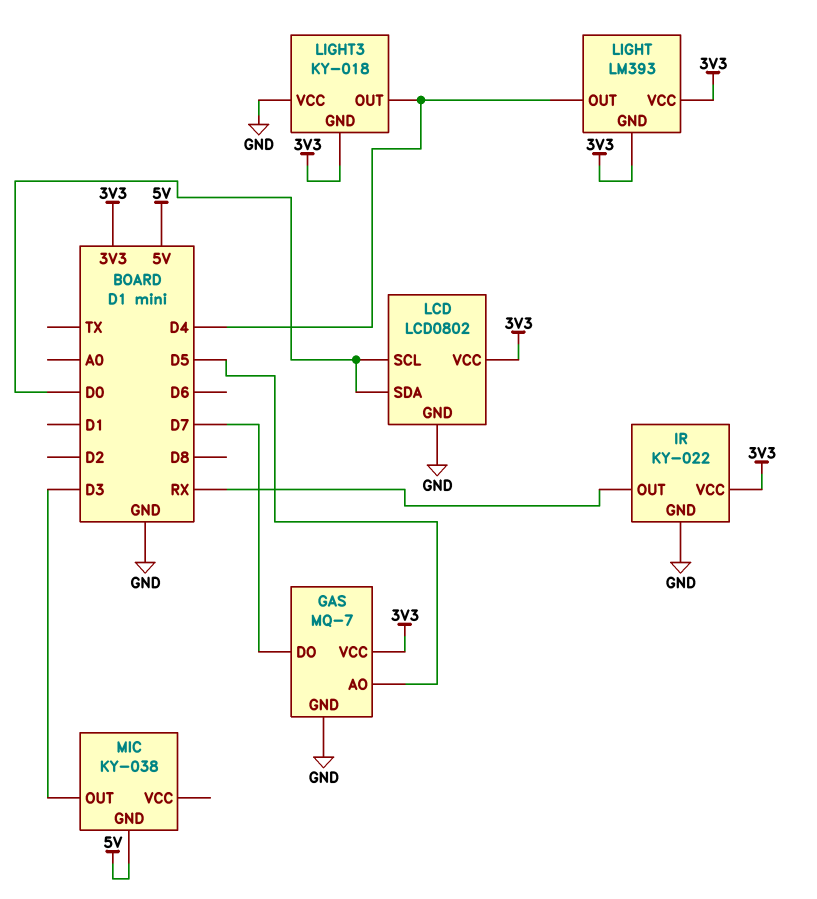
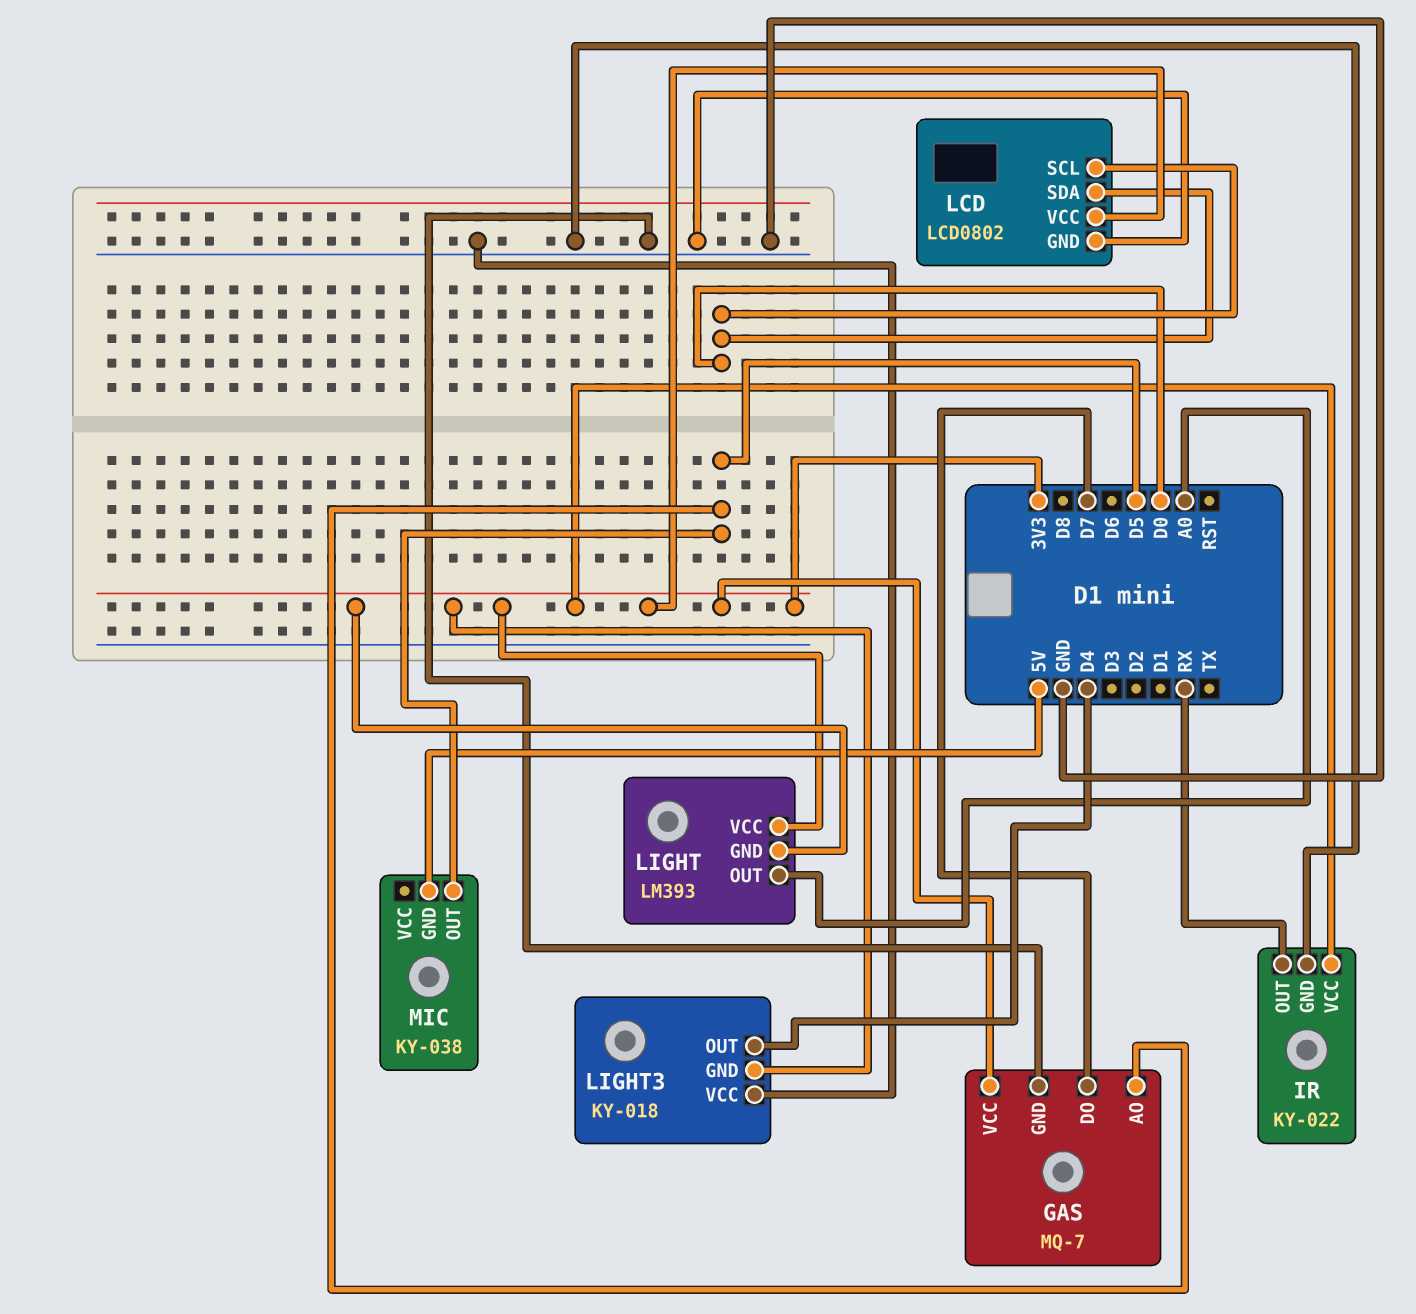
LIGHT pin OUT: D4 -> A0
MIC pin OUT: D3 -> D5

